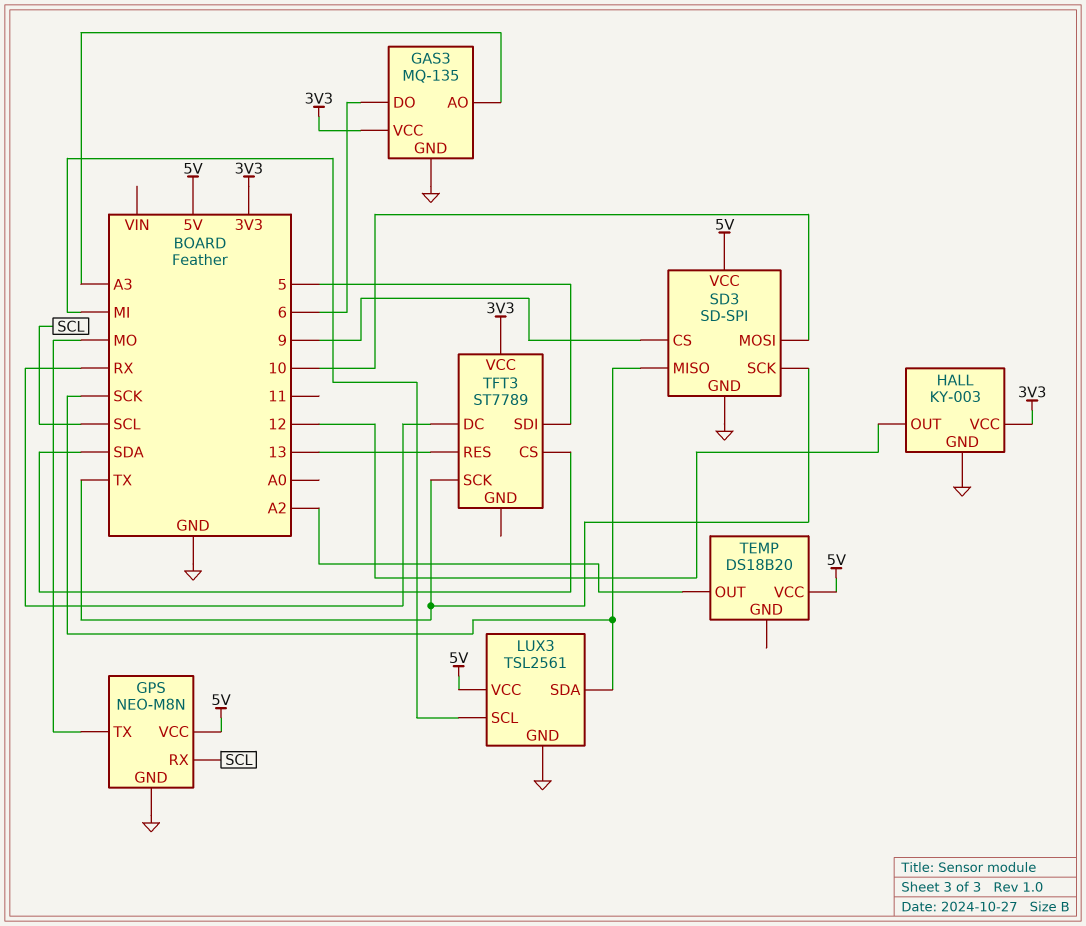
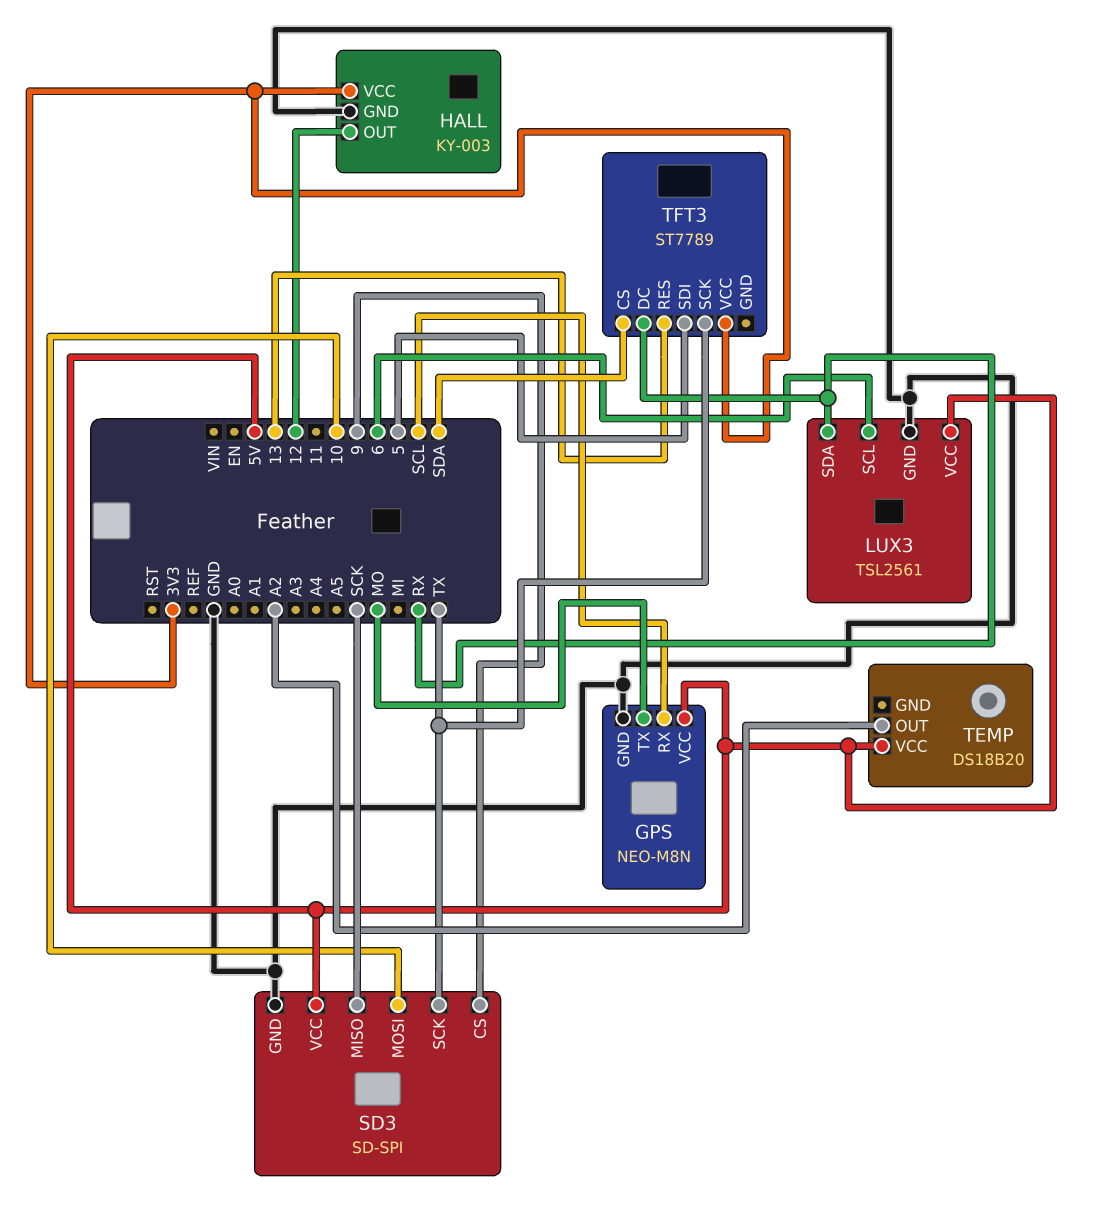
GAS3: MQ-135 -> none
GAS3 pin AO: A3 -> none
GAS3 pin DO: 6 -> none
GAS3 pin GND: GND -> none
GAS3 pin VCC: 3V3 -> none
LUX3 pin SCL: MI -> 6
LUX3 pin SDA: SCK -> RX

